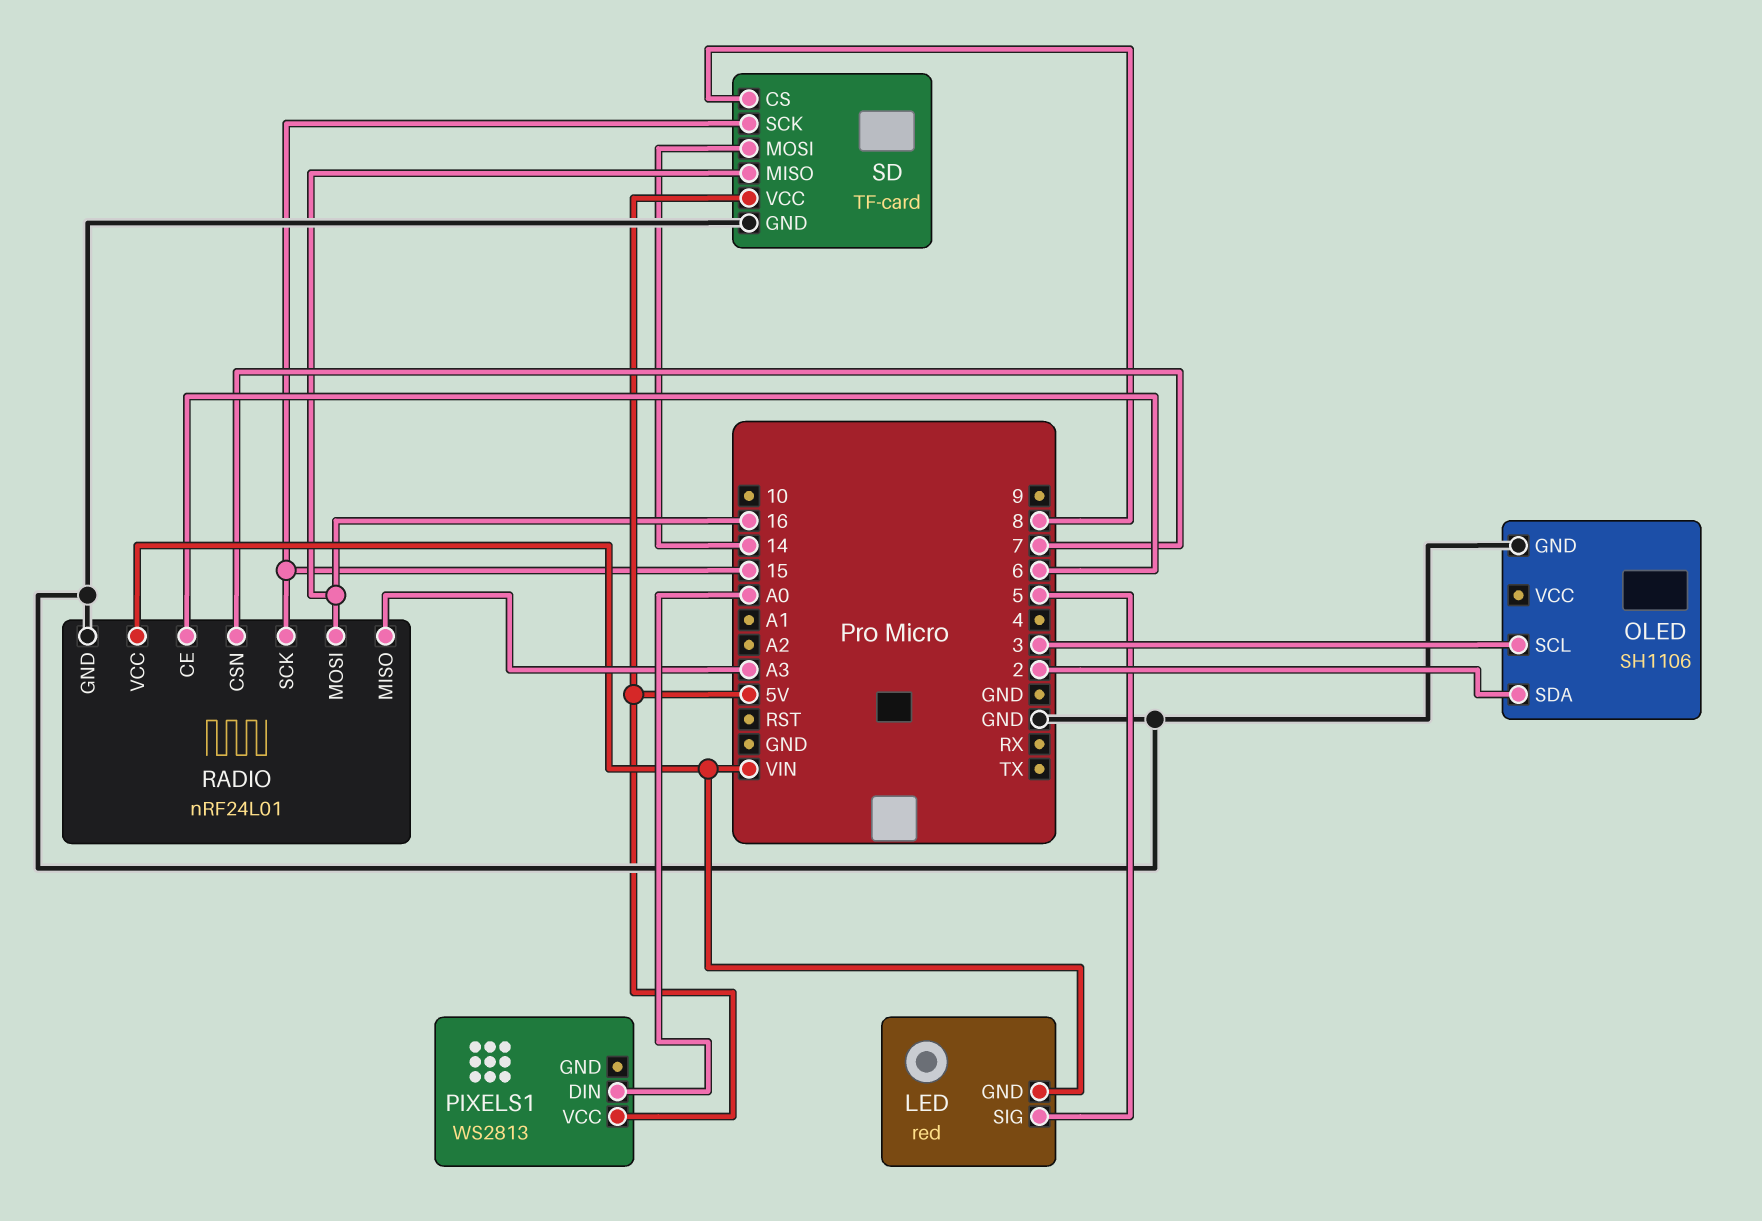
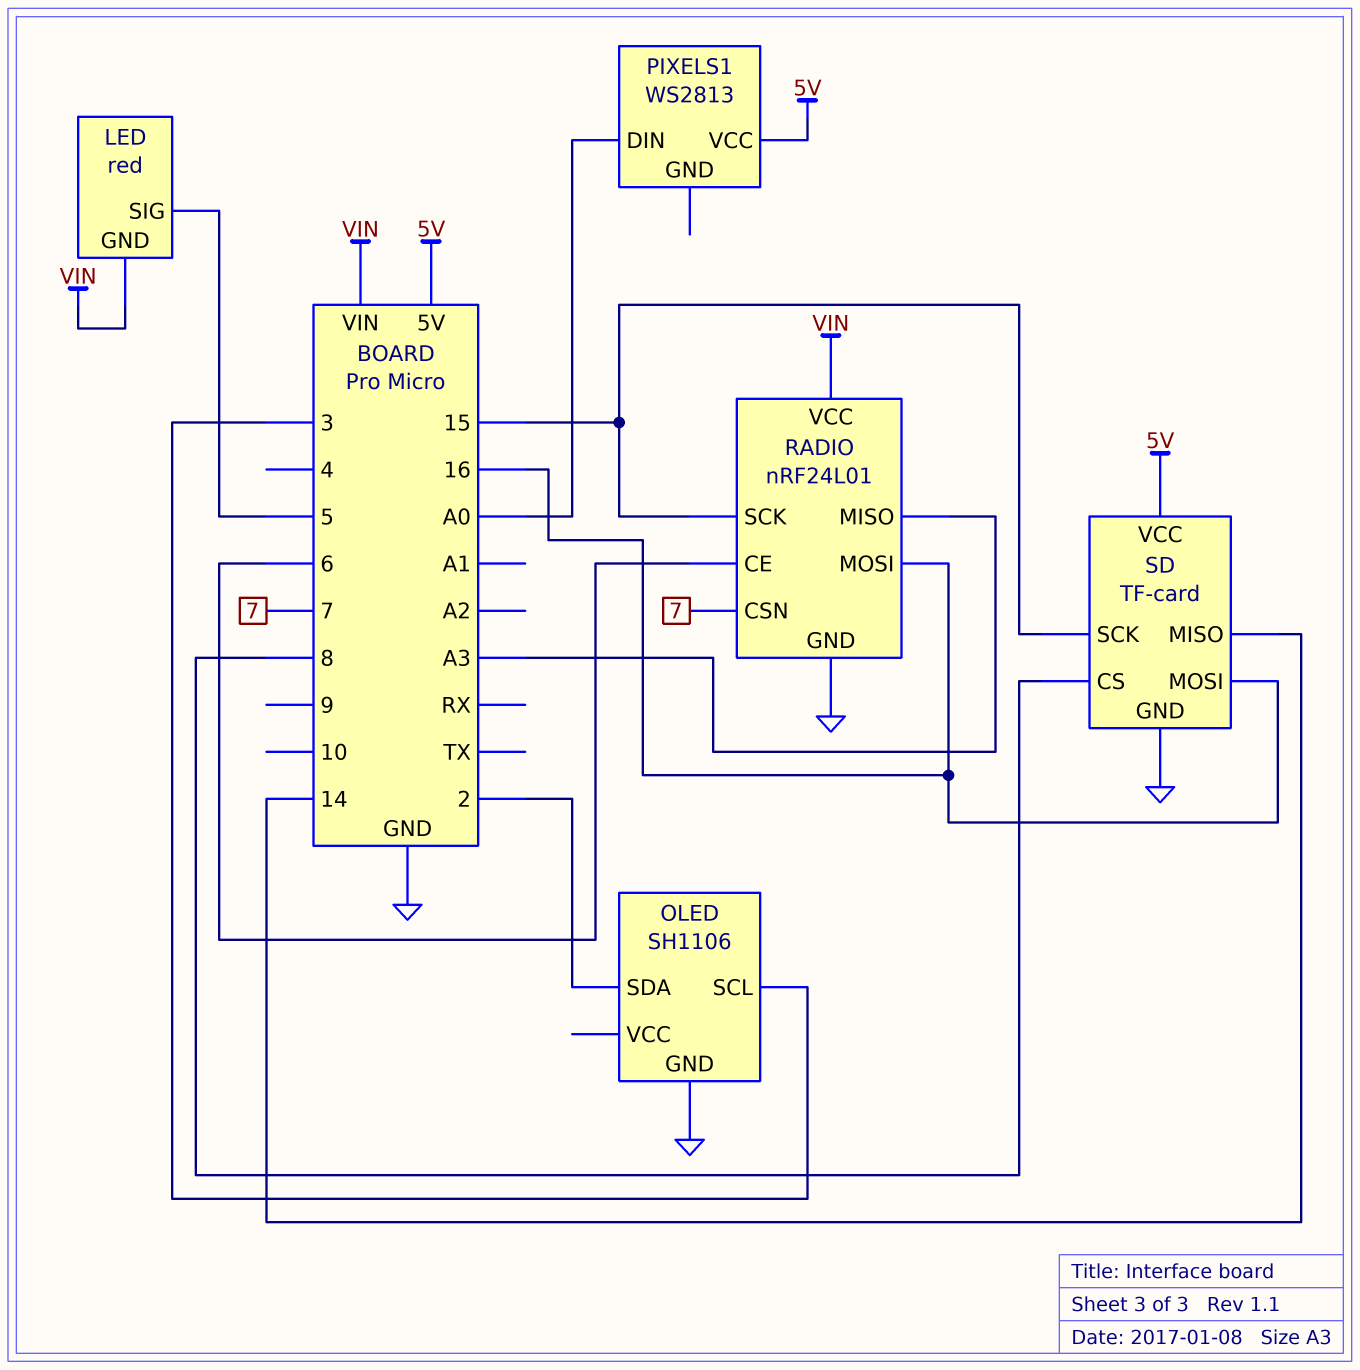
SD pin MISO: 16 -> 14
SD pin MOSI: 14 -> 16

